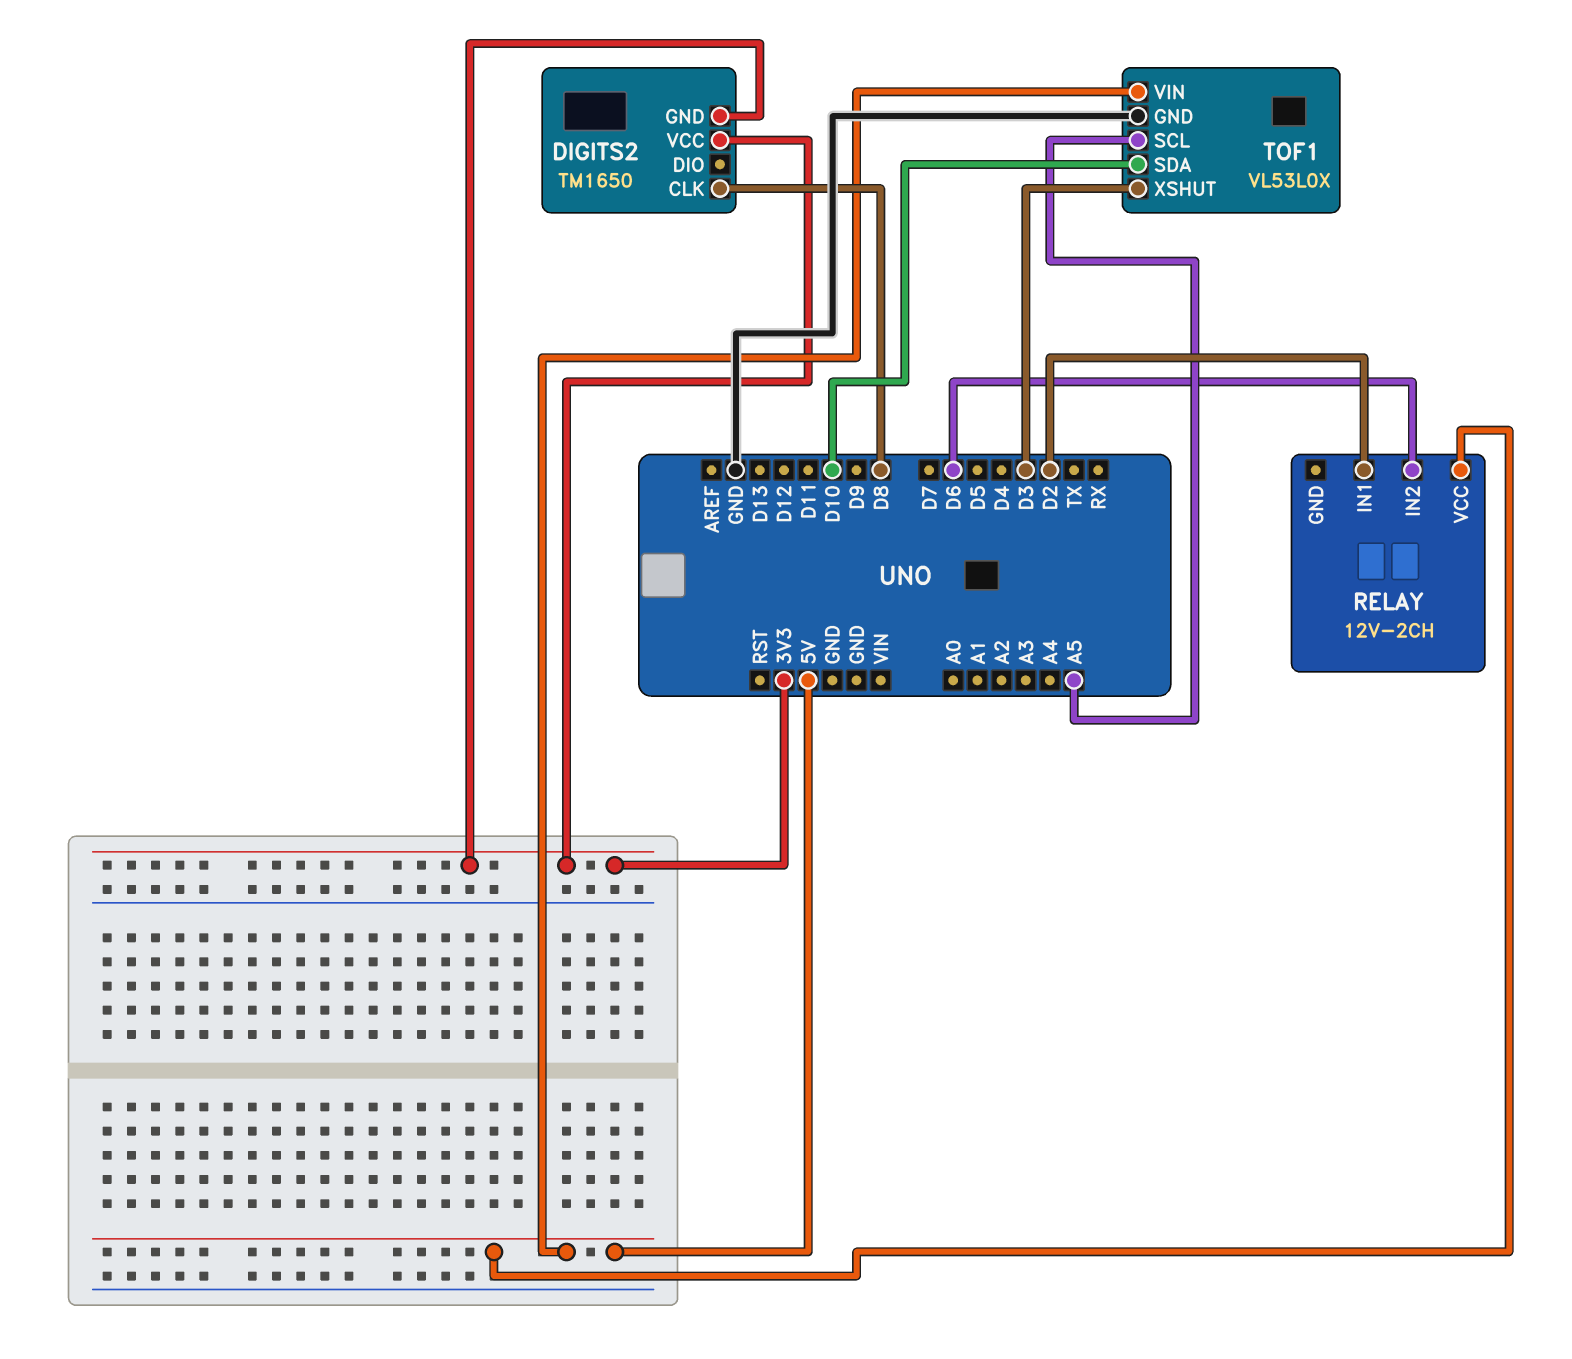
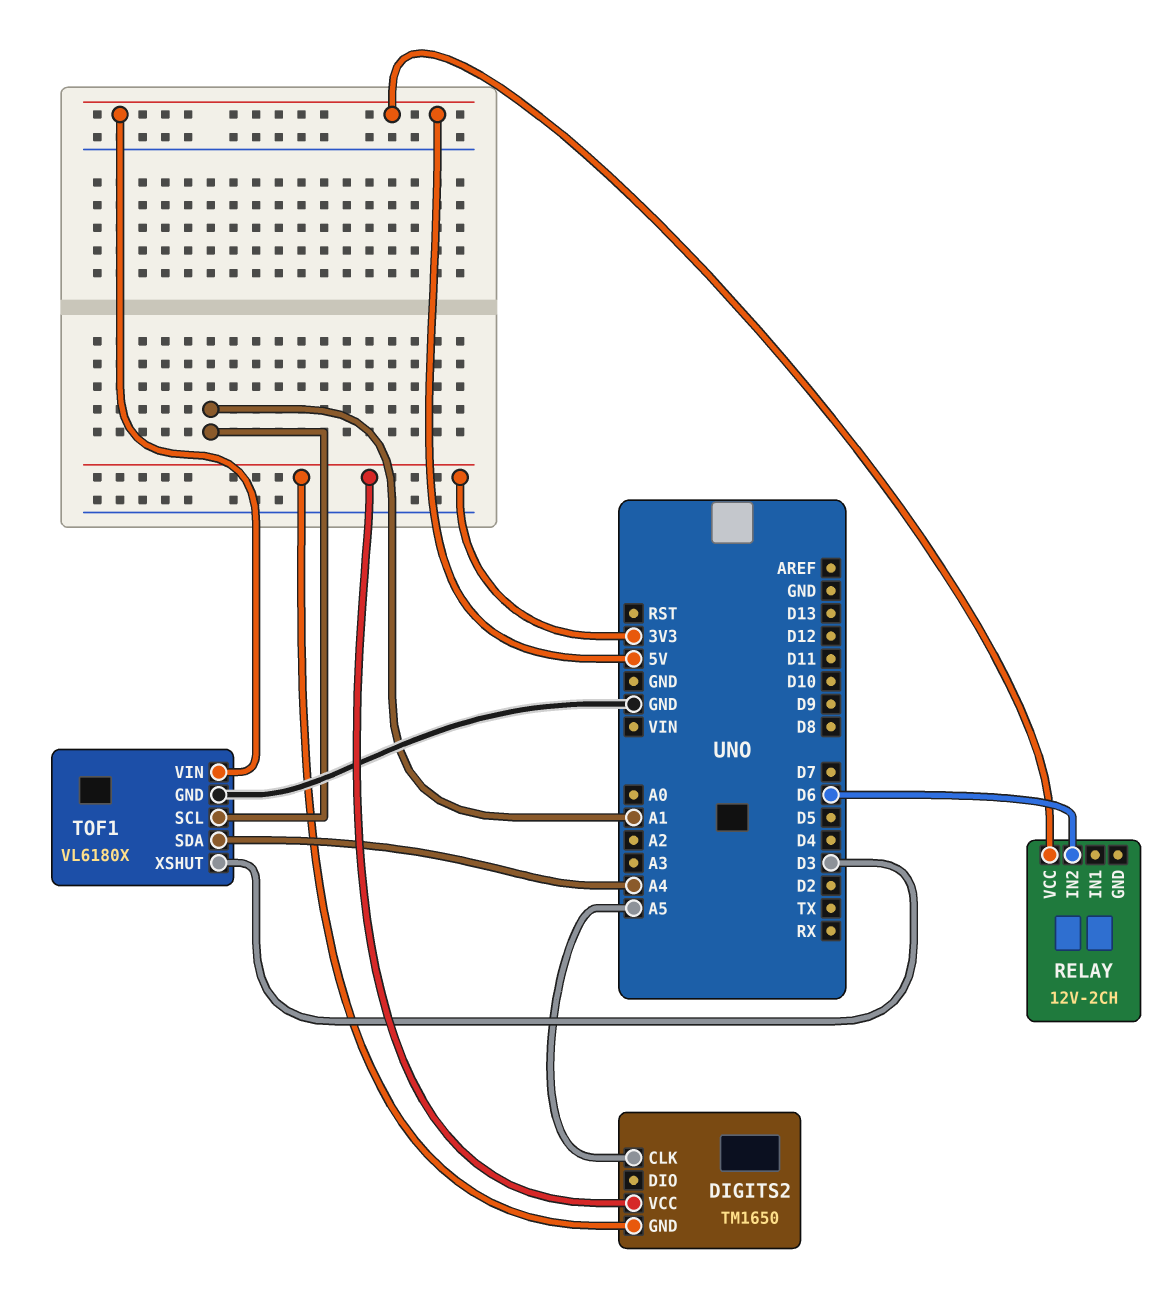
DIGITS2 pin CLK: D8 -> A5
RELAY pin IN1: D2 -> none
TOF1: VL53L0X -> VL6180X
TOF1 pin SCL: A5 -> A1
TOF1 pin SDA: D10 -> A4

